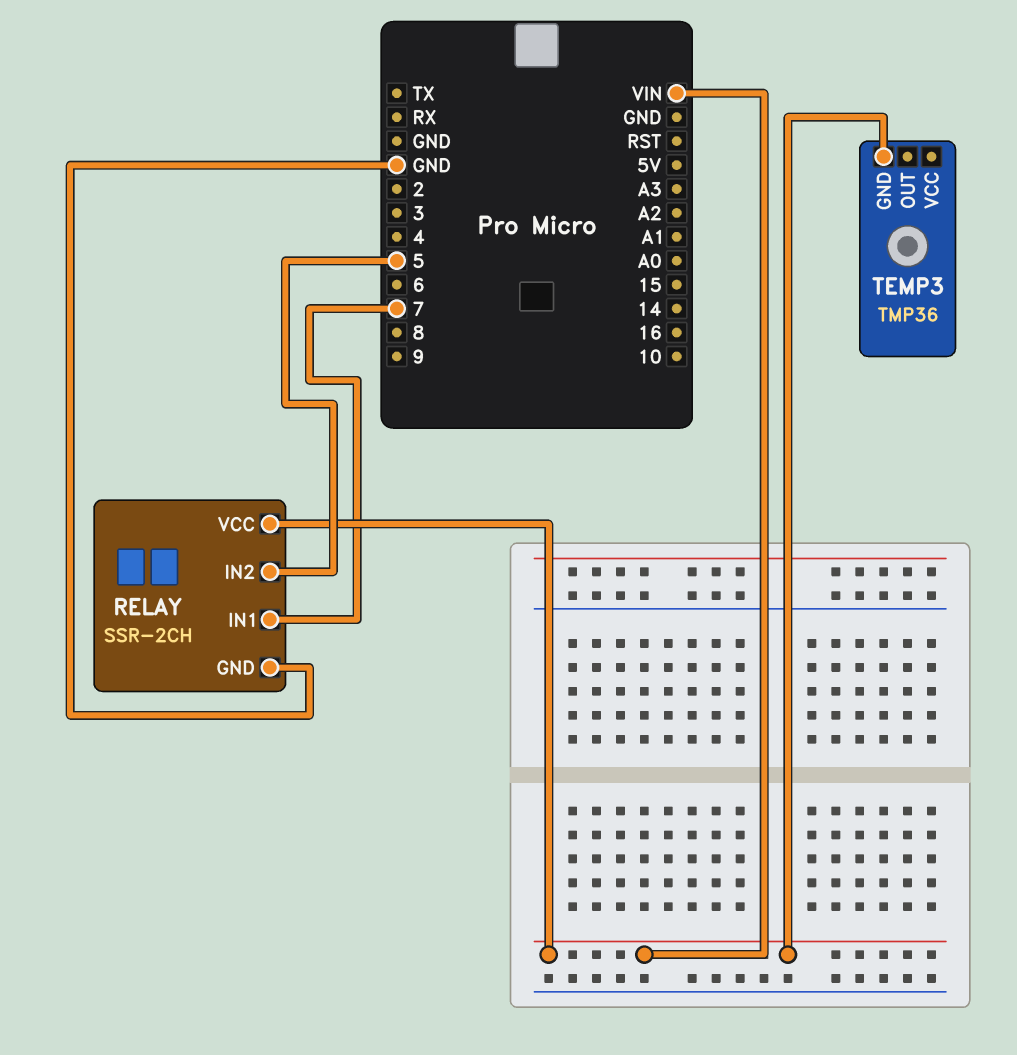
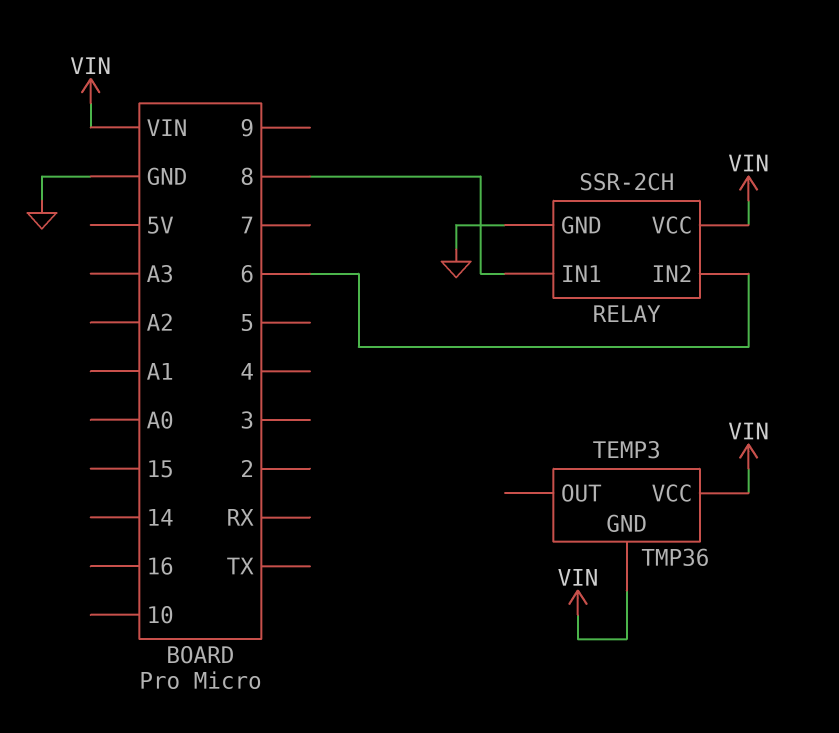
RELAY pin IN1: 7 -> 8
RELAY pin IN2: 5 -> 6
TEMP3 pin VCC: none -> VIN

